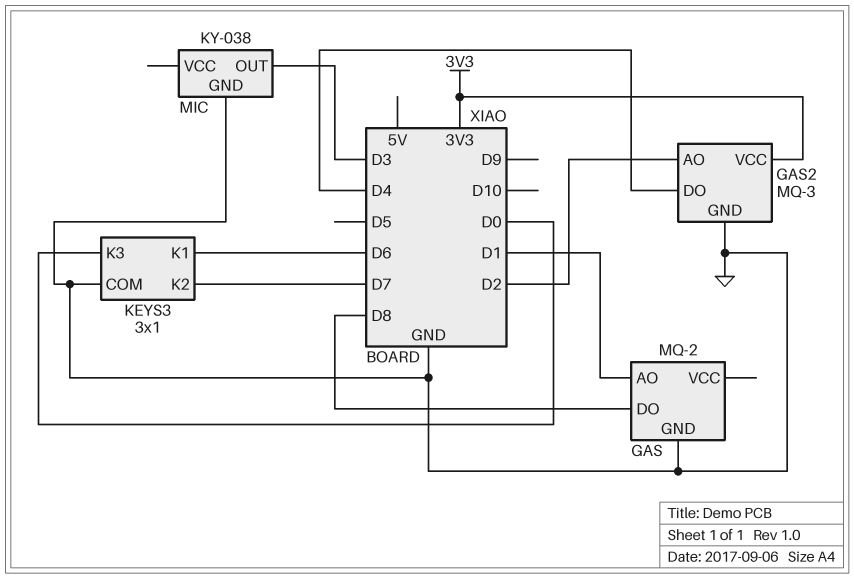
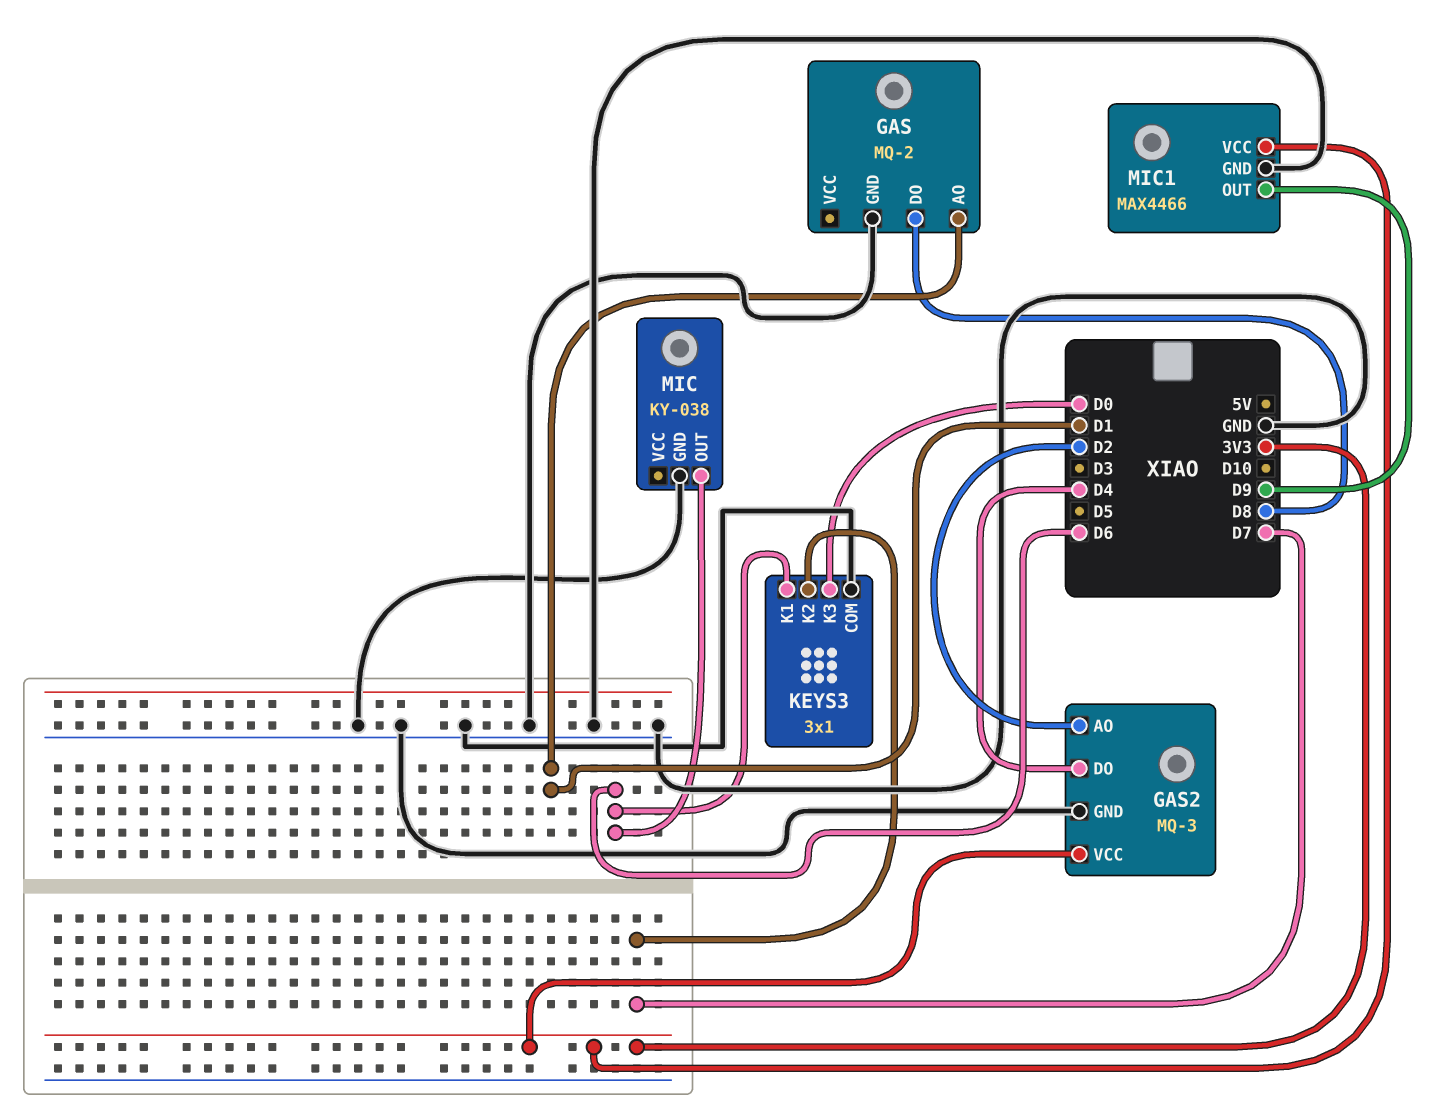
MIC pin OUT: D3 -> D6
MIC1: none -> MAX4466
MIC1 pin GND: none -> GND
MIC1 pin OUT: none -> D9
MIC1 pin VCC: none -> 3V3

